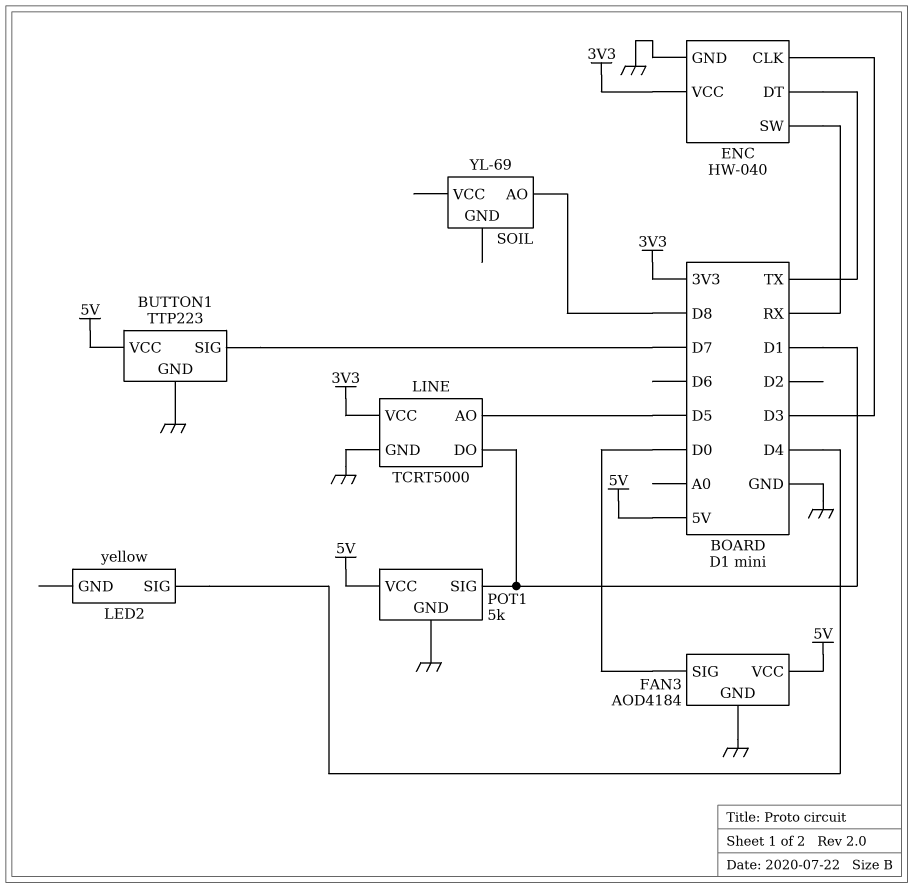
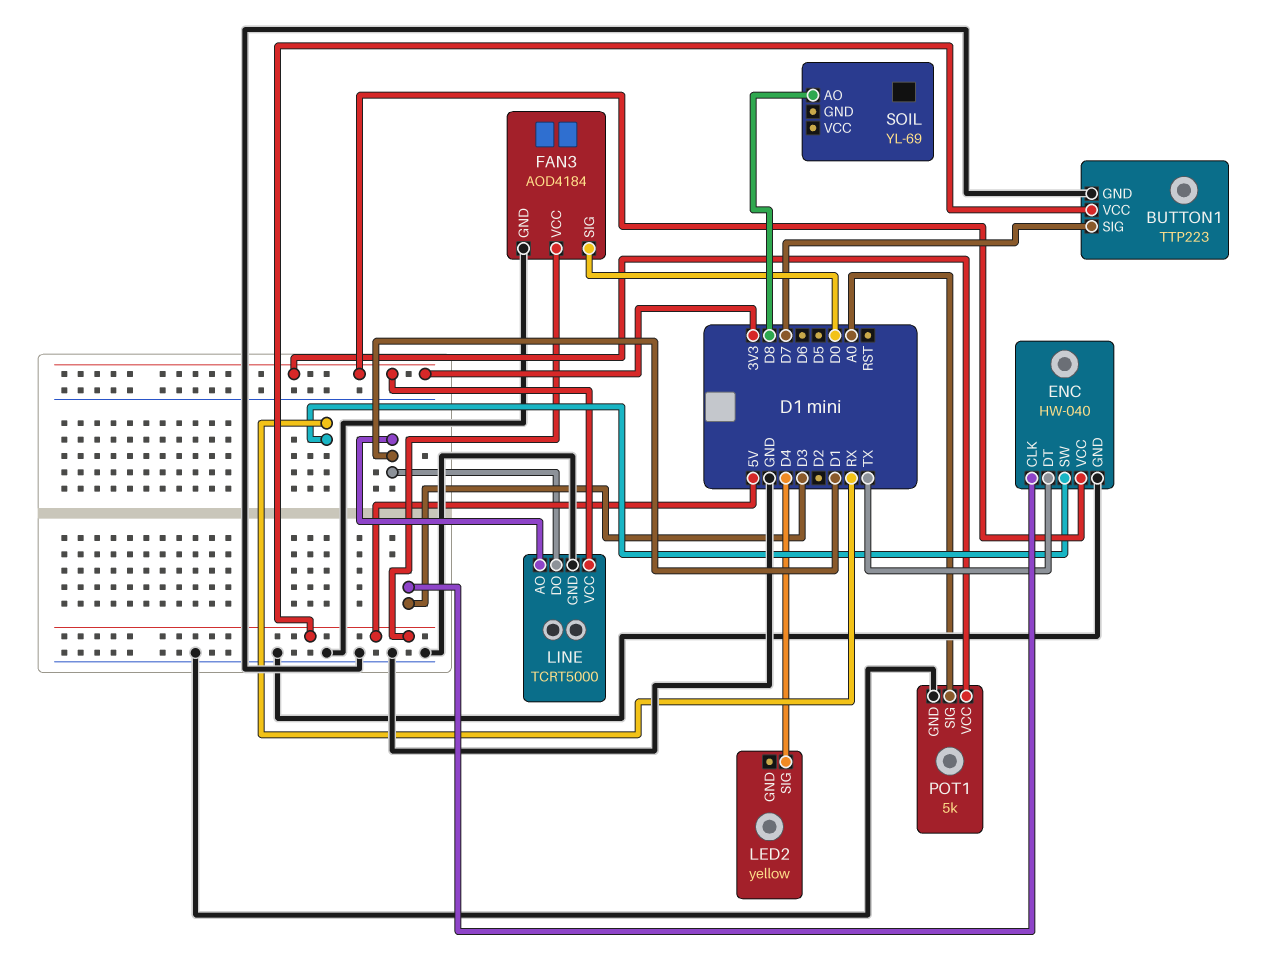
LINE pin AO: D5 -> D1
POT1 pin SIG: D1 -> A0
POT1 pin VCC: 5V -> 3V3

